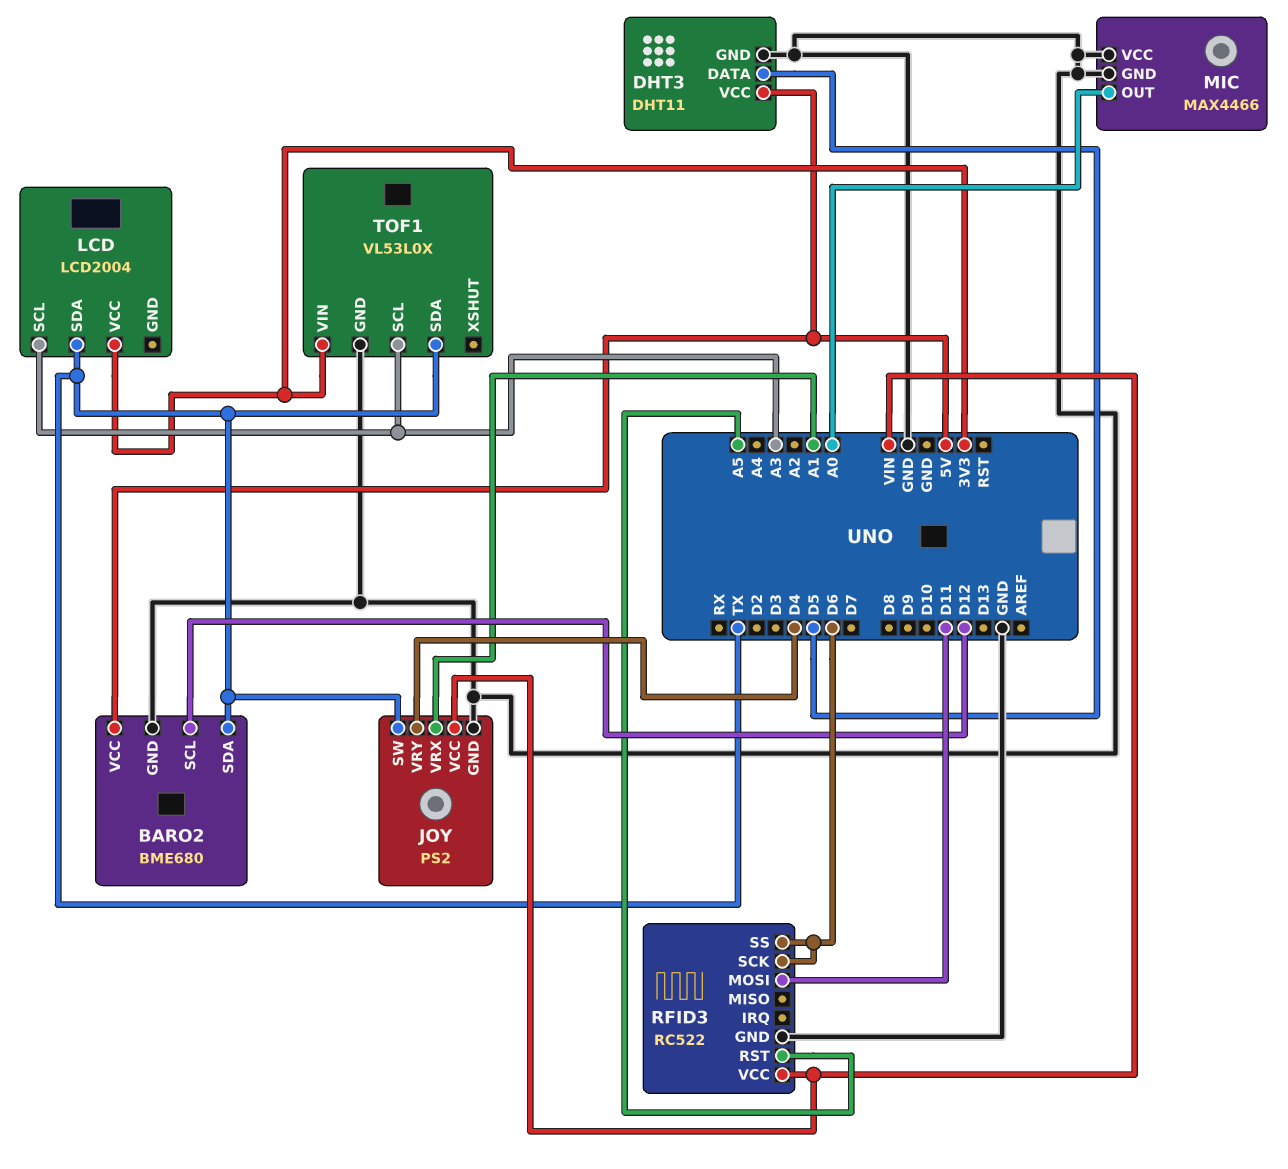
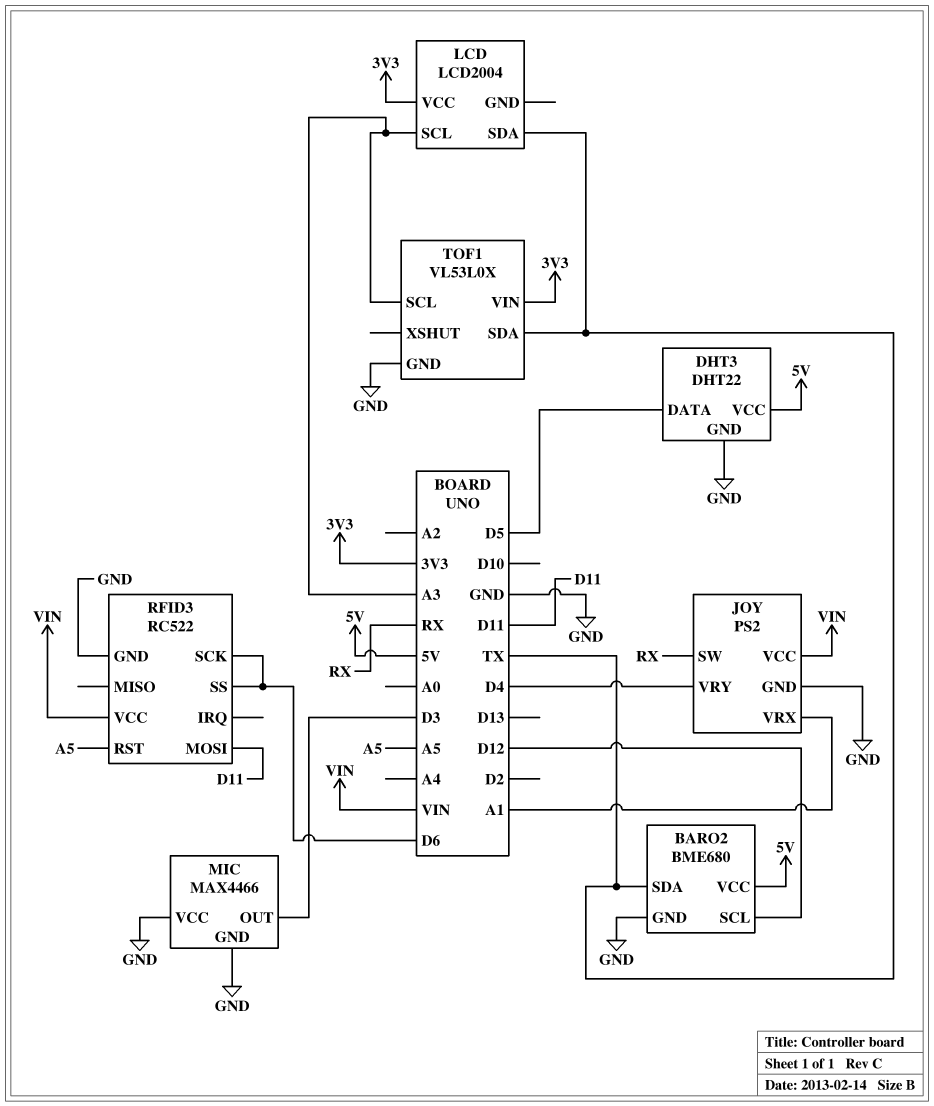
DHT3: DHT11 -> DHT22
JOY pin SW: TX -> RX
MIC pin OUT: A0 -> D3

